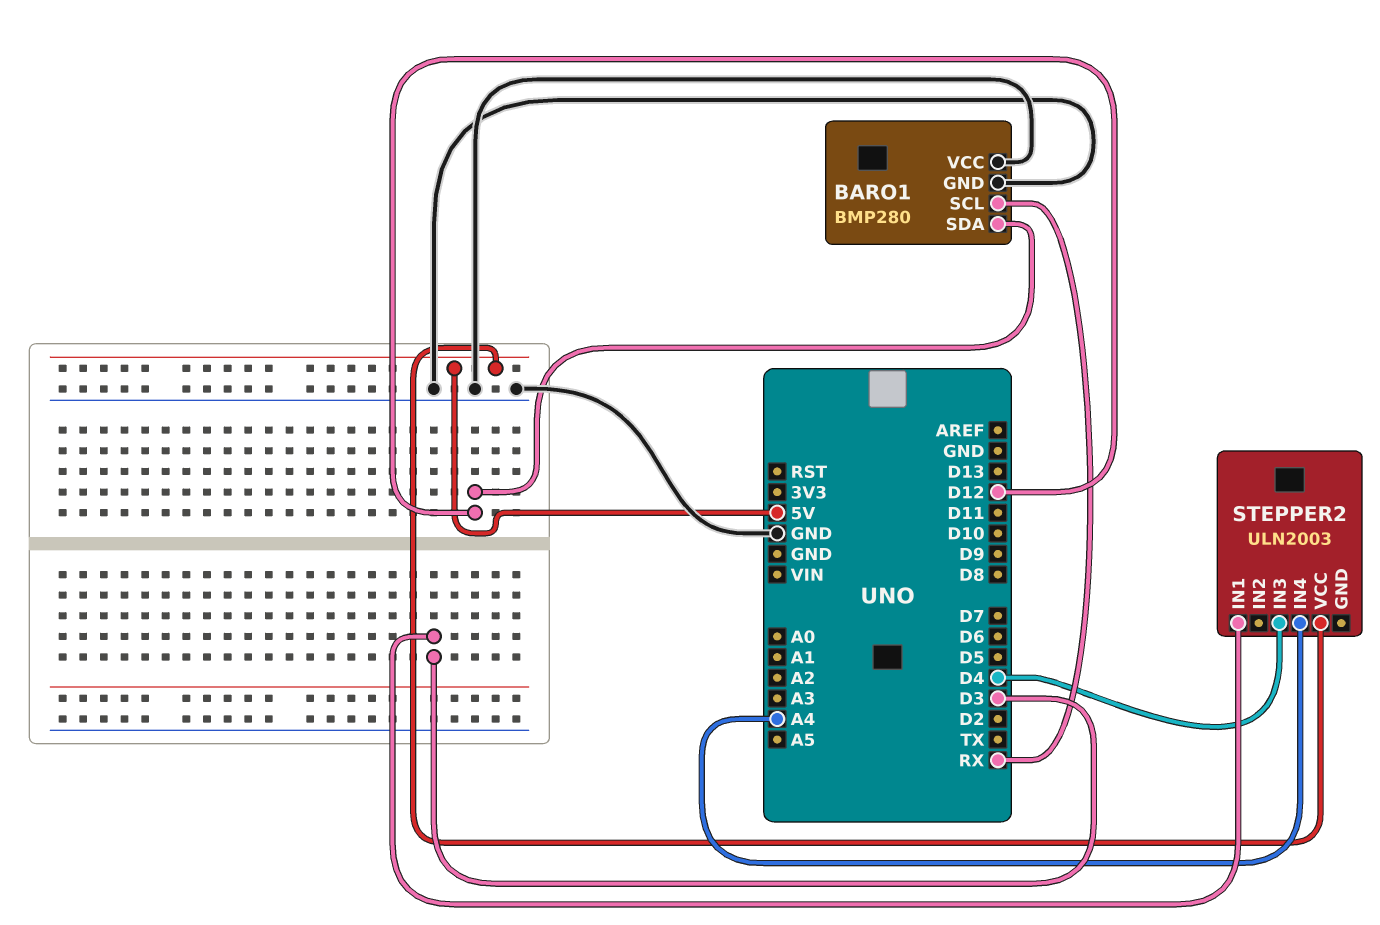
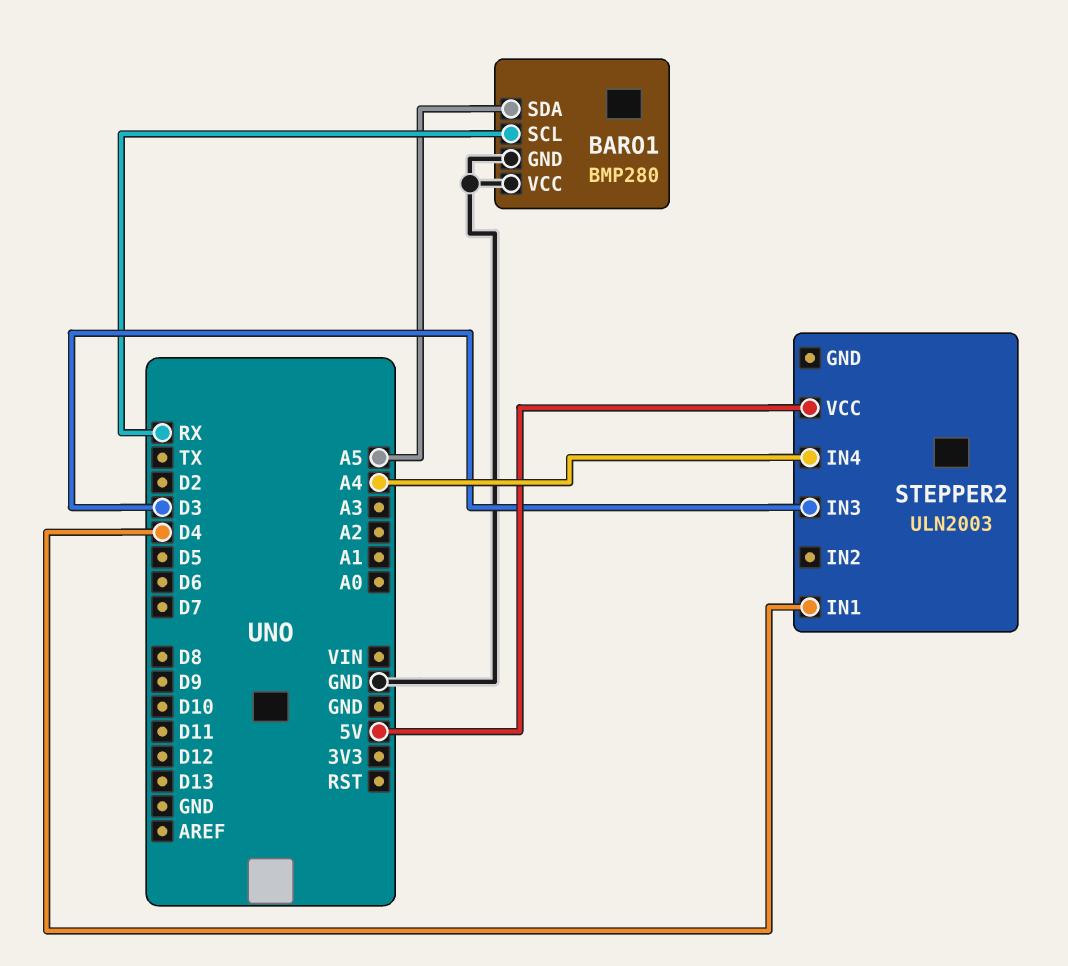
BARO1 pin SDA: D12 -> A5
STEPPER2 pin IN1: D3 -> D4
STEPPER2 pin IN3: D4 -> D3

